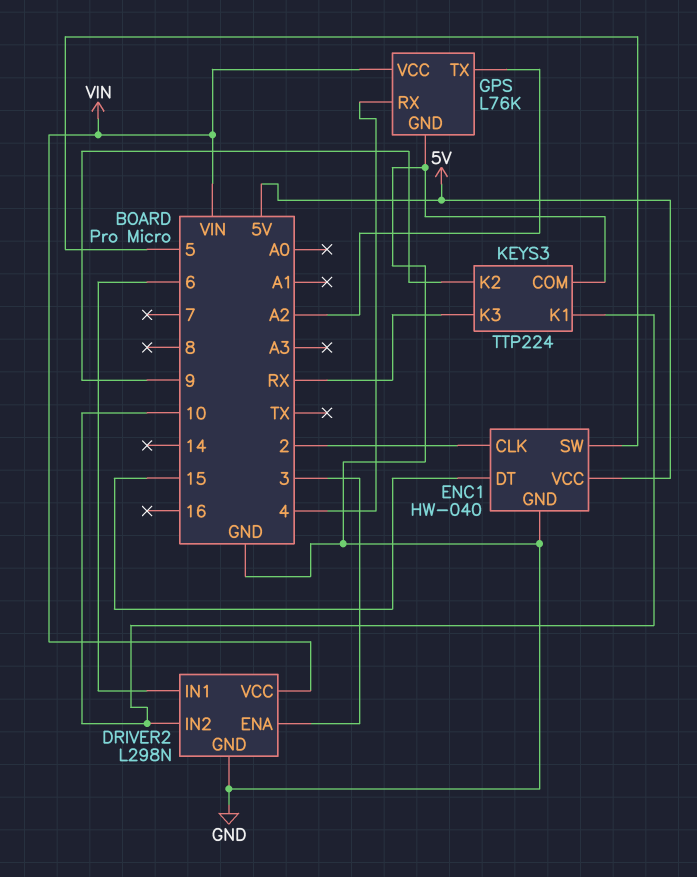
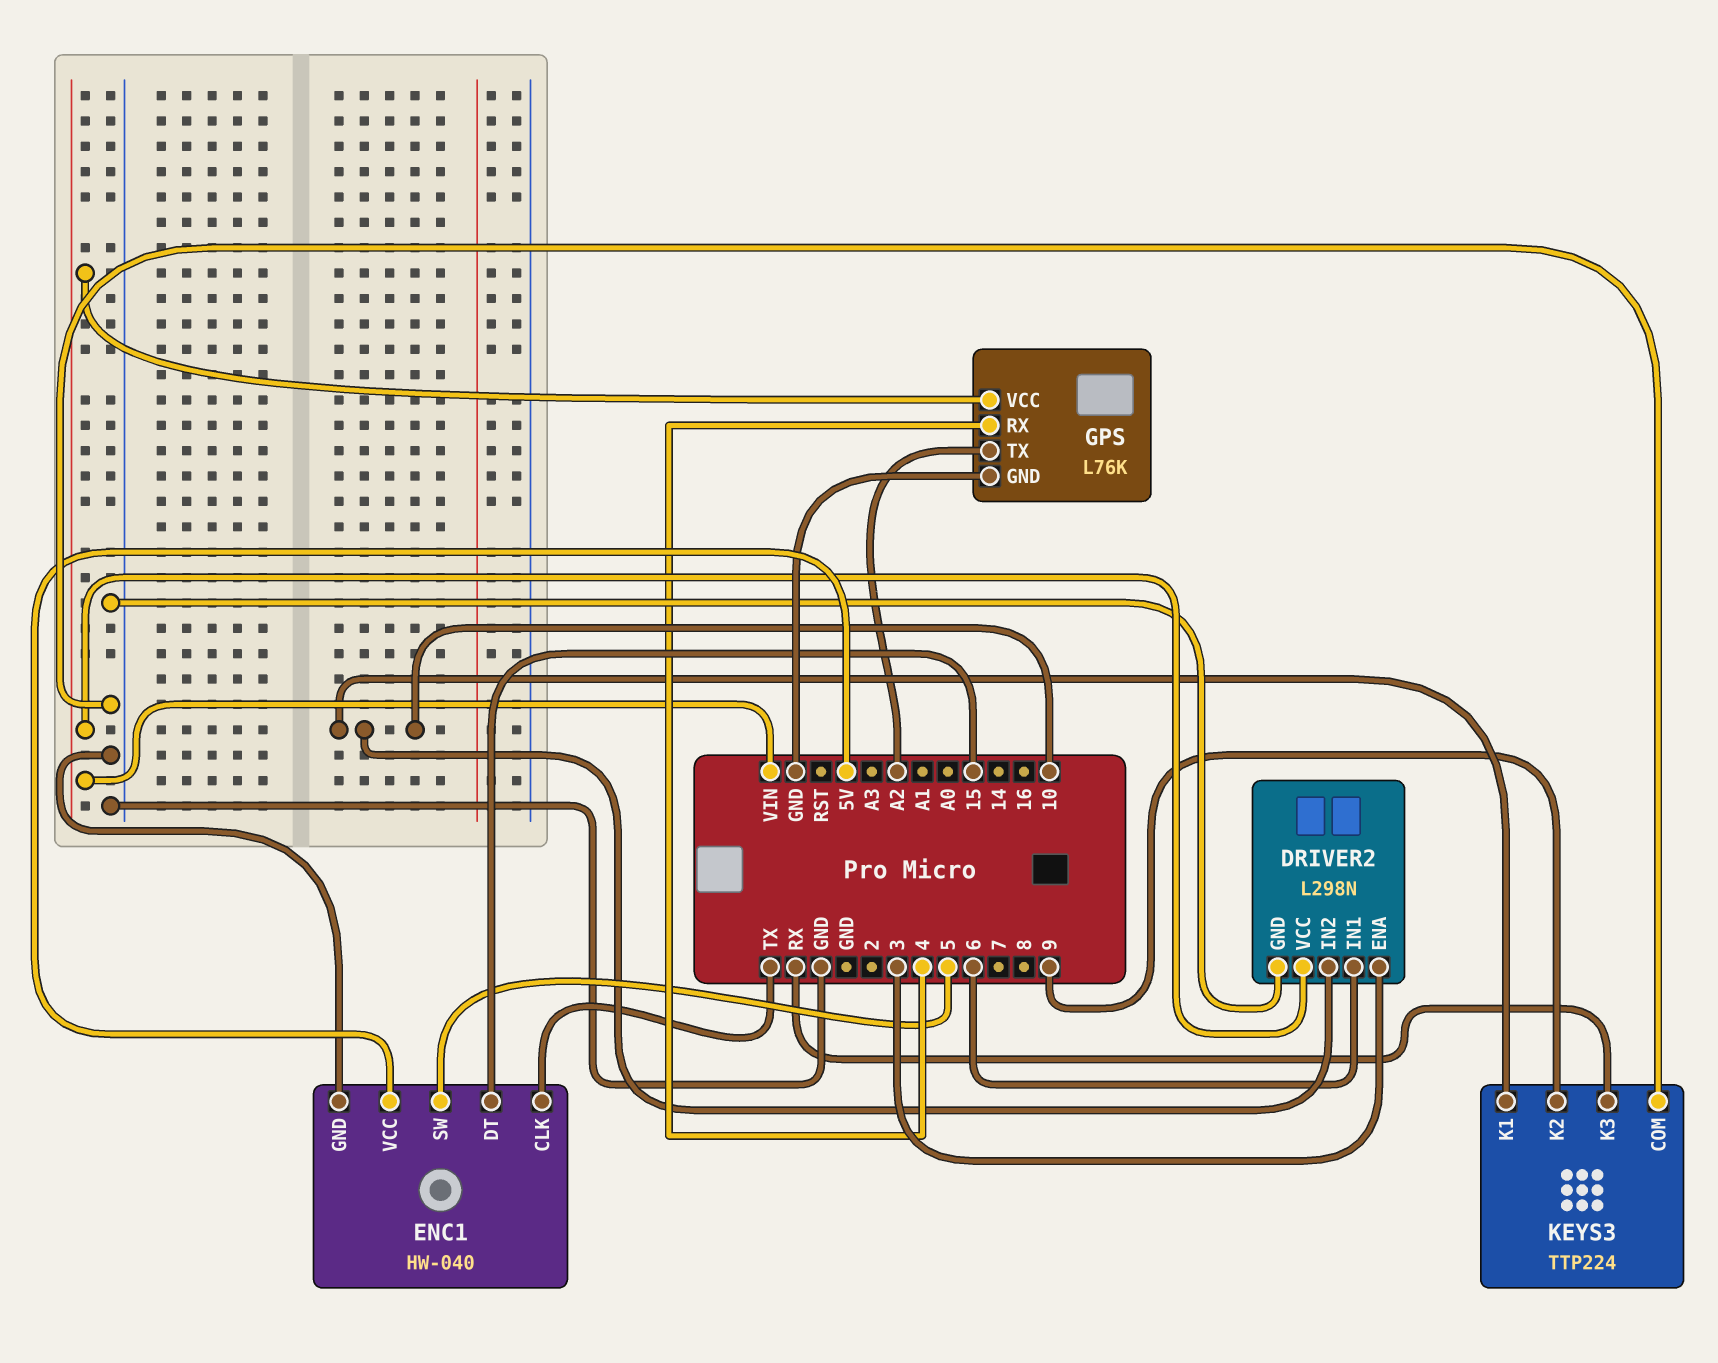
ENC1 pin CLK: 2 -> TX

